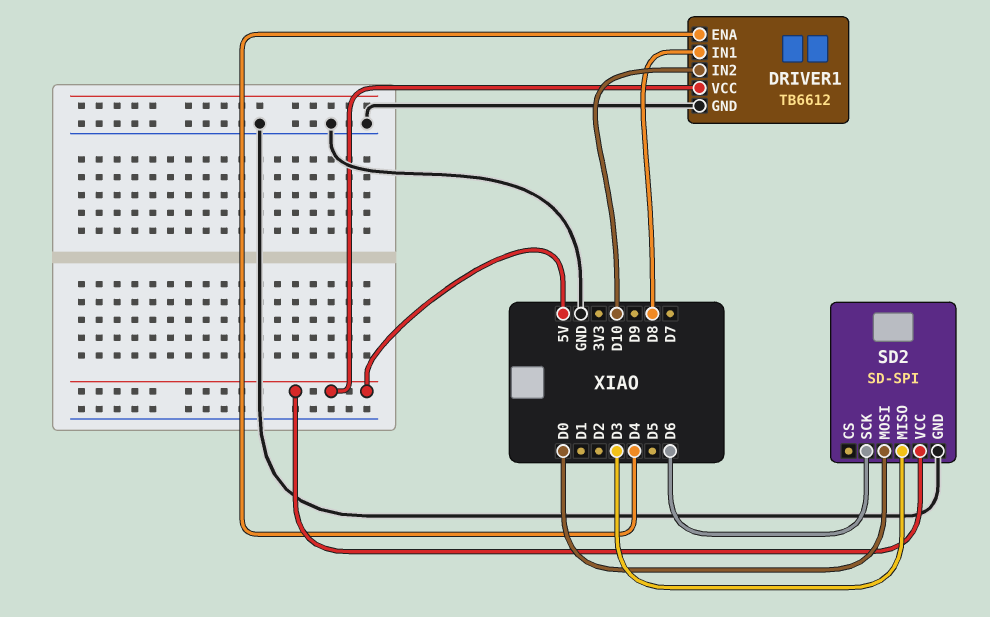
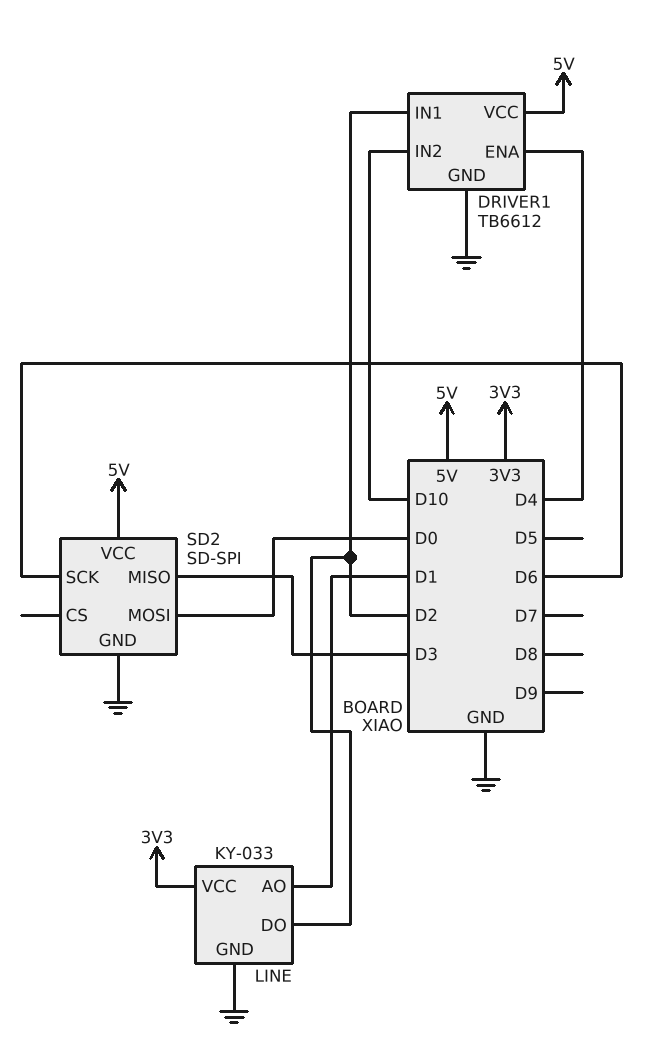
DRIVER1 pin IN1: D8 -> D2
LINE: none -> KY-033
LINE pin AO: none -> D1
LINE pin DO: none -> D2
LINE pin GND: none -> GND
LINE pin VCC: none -> 3V3

